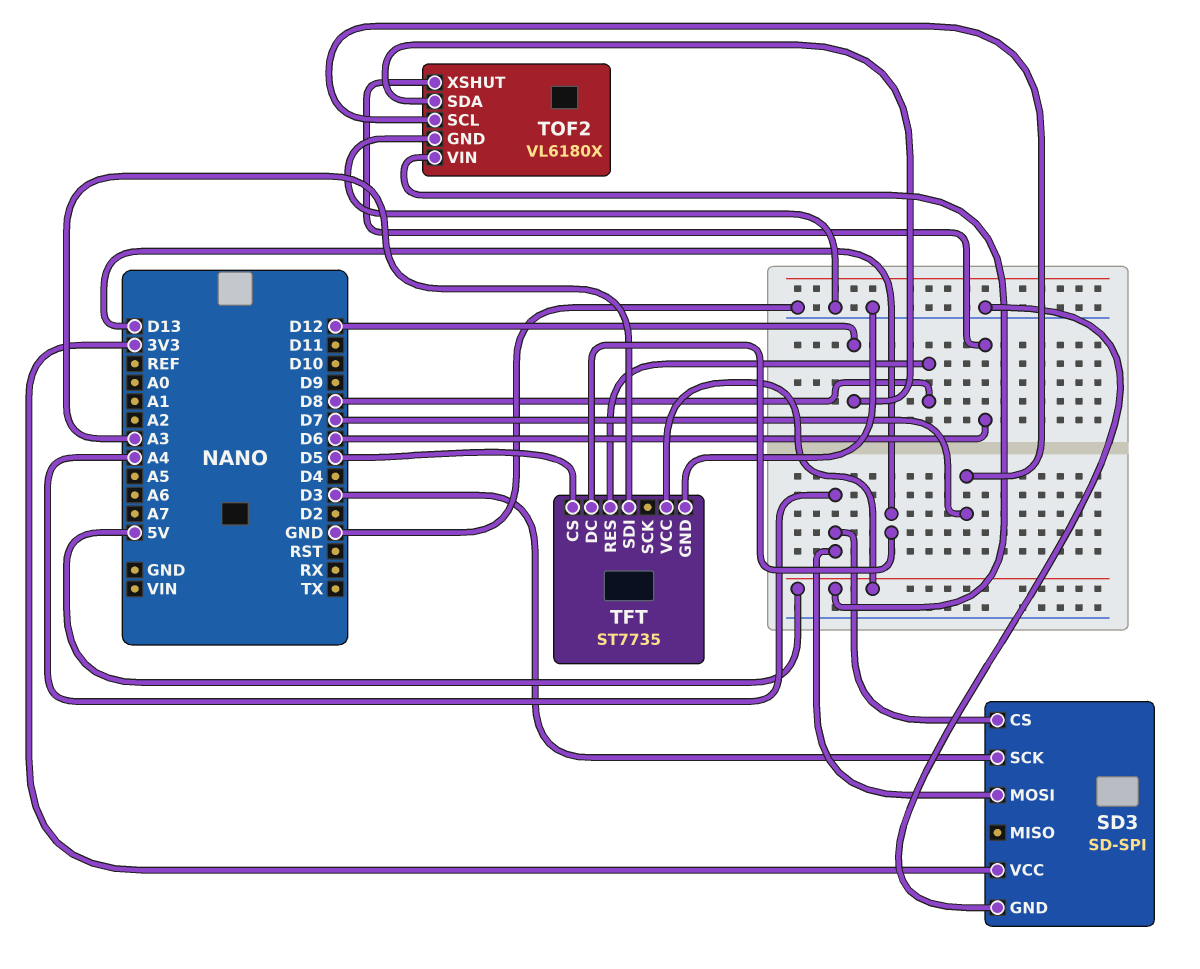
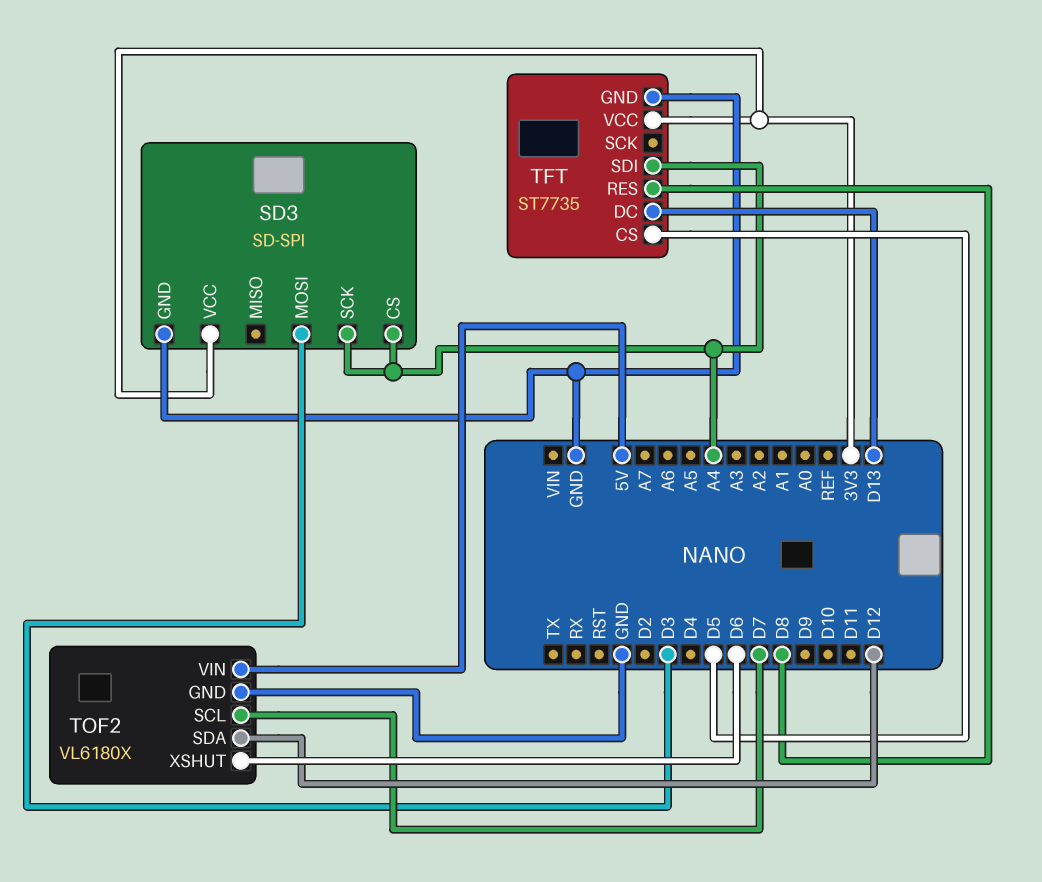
SD3 pin MOSI: A4 -> D3
SD3 pin SCK: D3 -> A4
TFT pin SDI: A3 -> A4
TFT pin VCC: 5V -> 3V3

